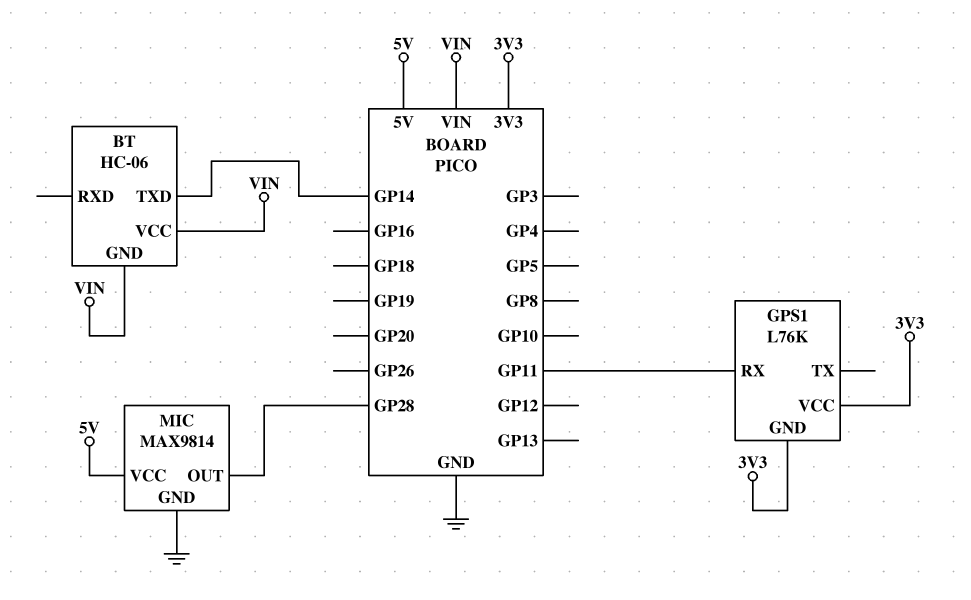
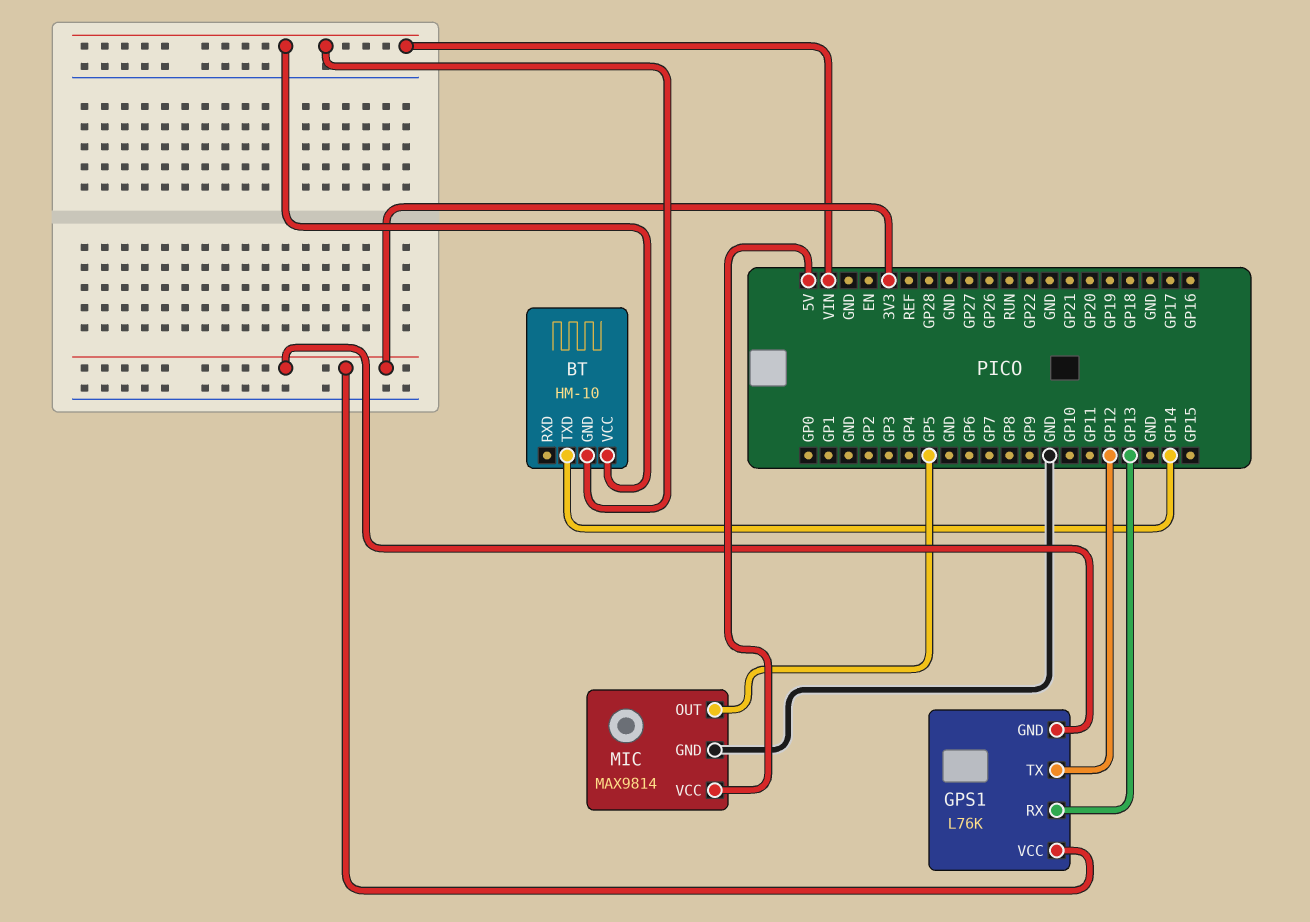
BT: HC-06 -> HM-10
GPS1 pin RX: GP11 -> GP13
GPS1 pin TX: none -> GP12
MIC pin OUT: GP28 -> GP5

